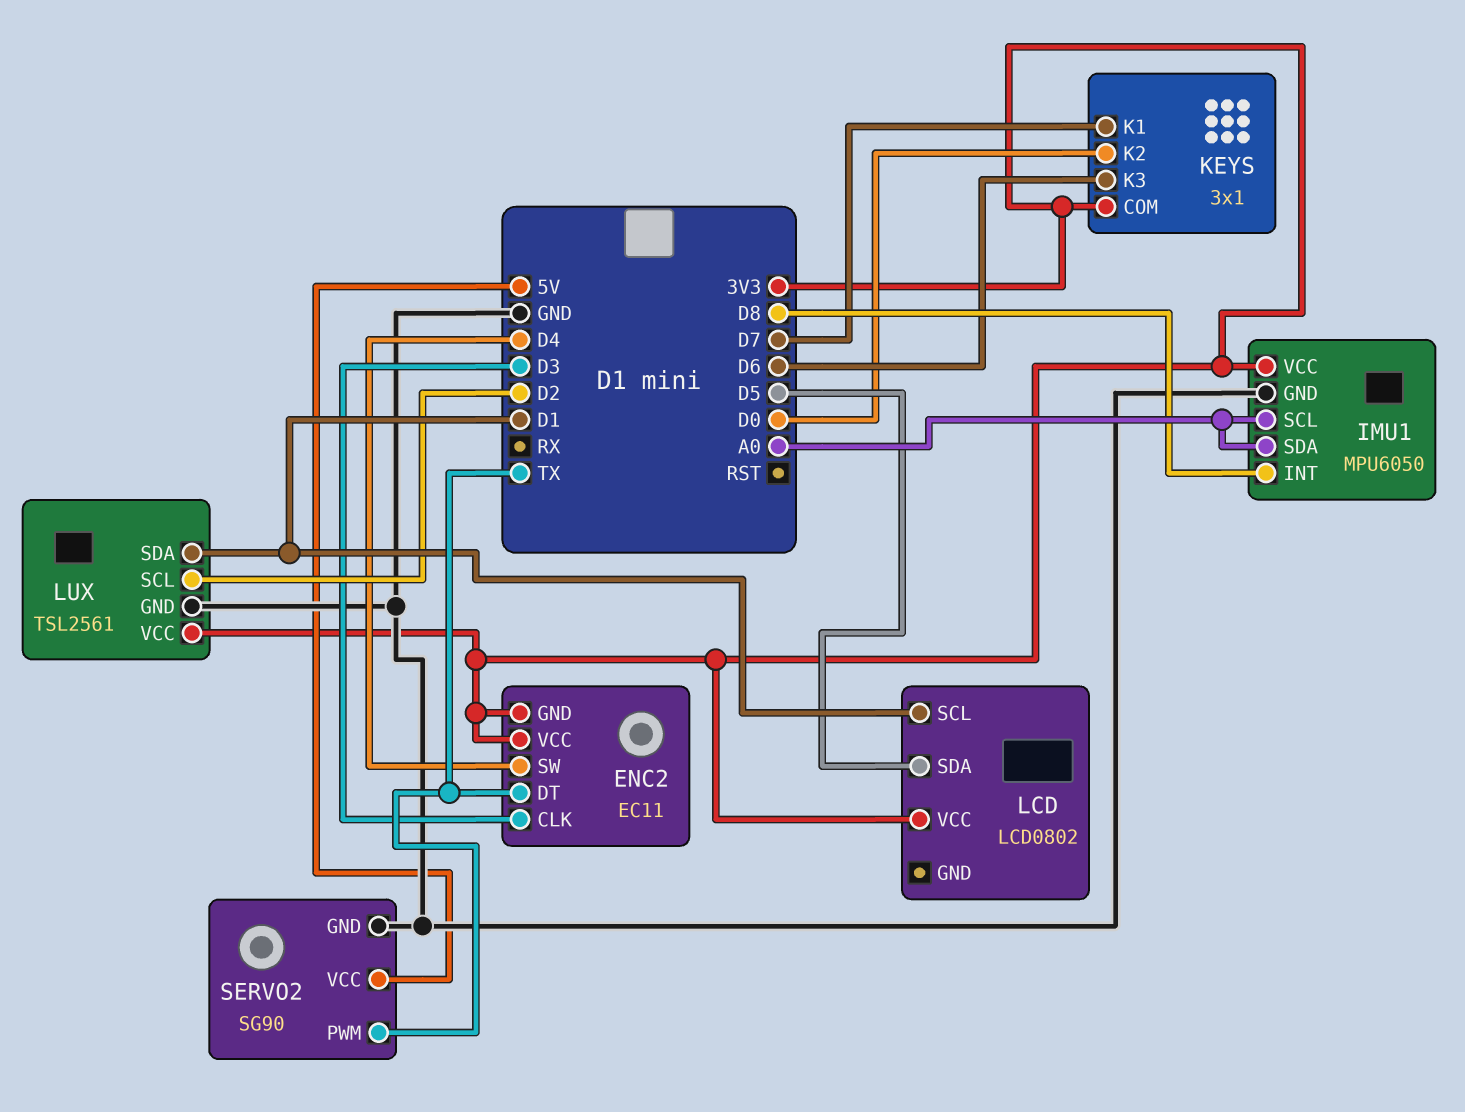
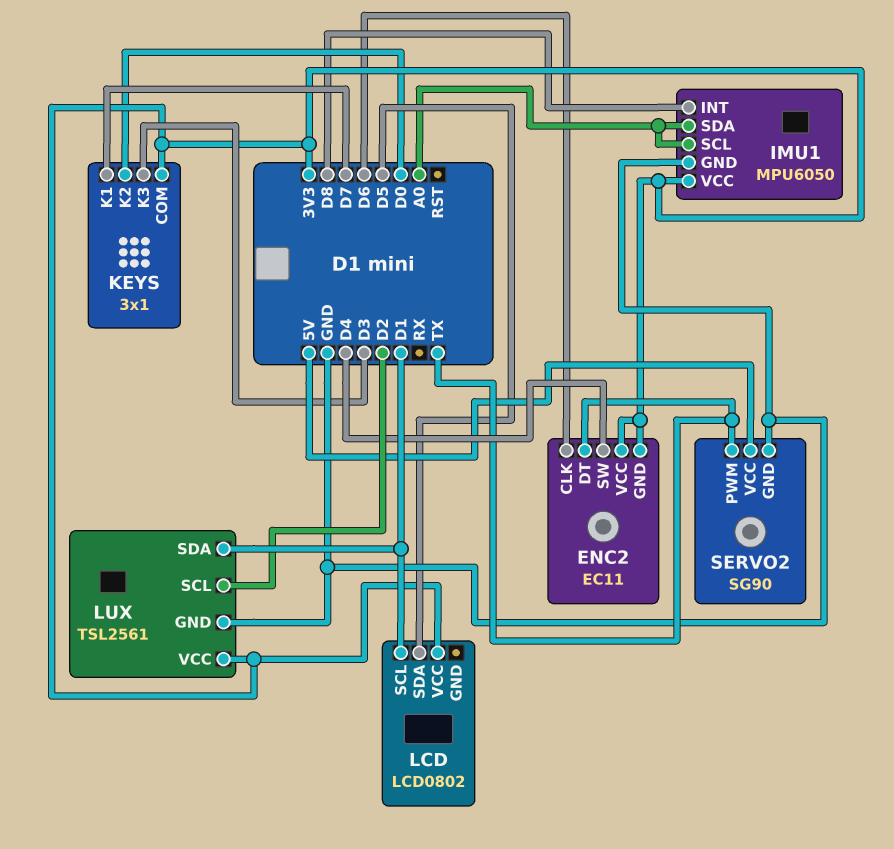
ENC2 pin CLK: D3 -> D6
KEYS pin K3: D6 -> D3

